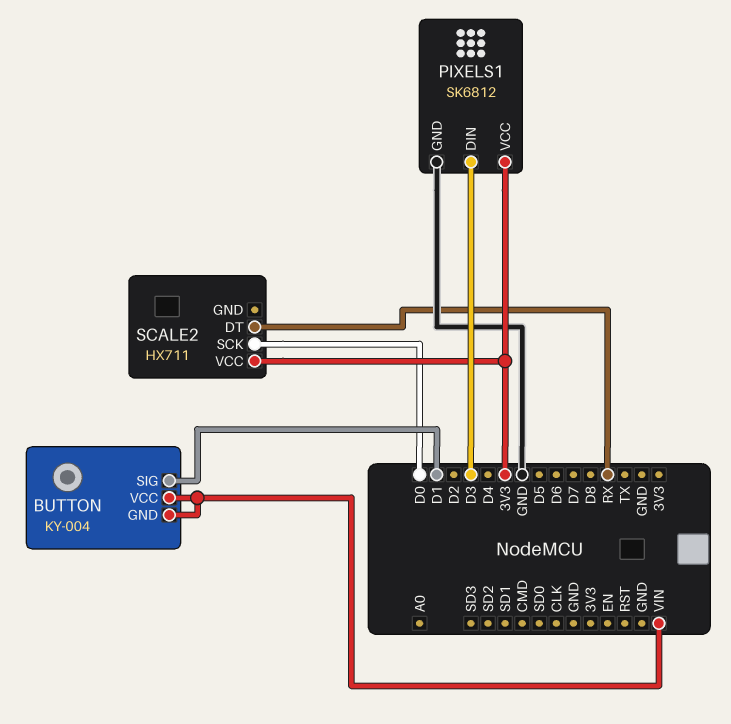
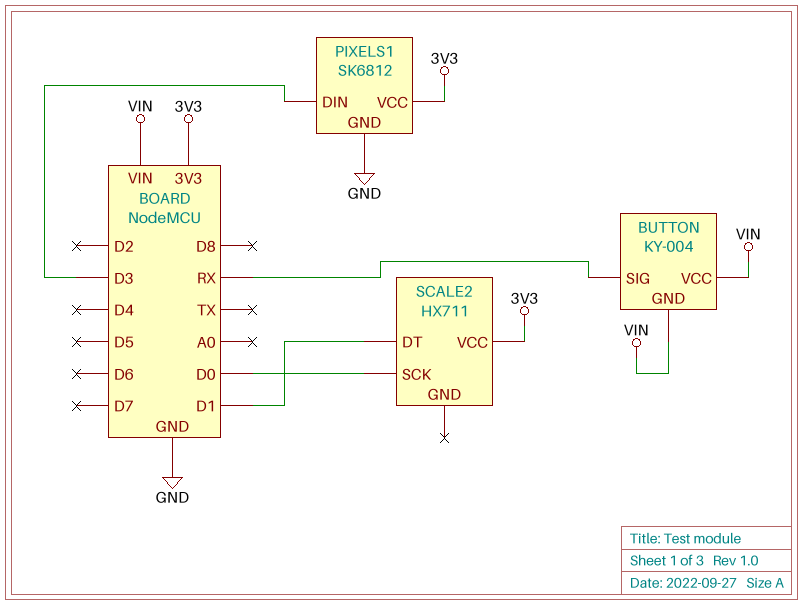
BUTTON pin SIG: D1 -> RX
SCALE2 pin DT: RX -> D1

